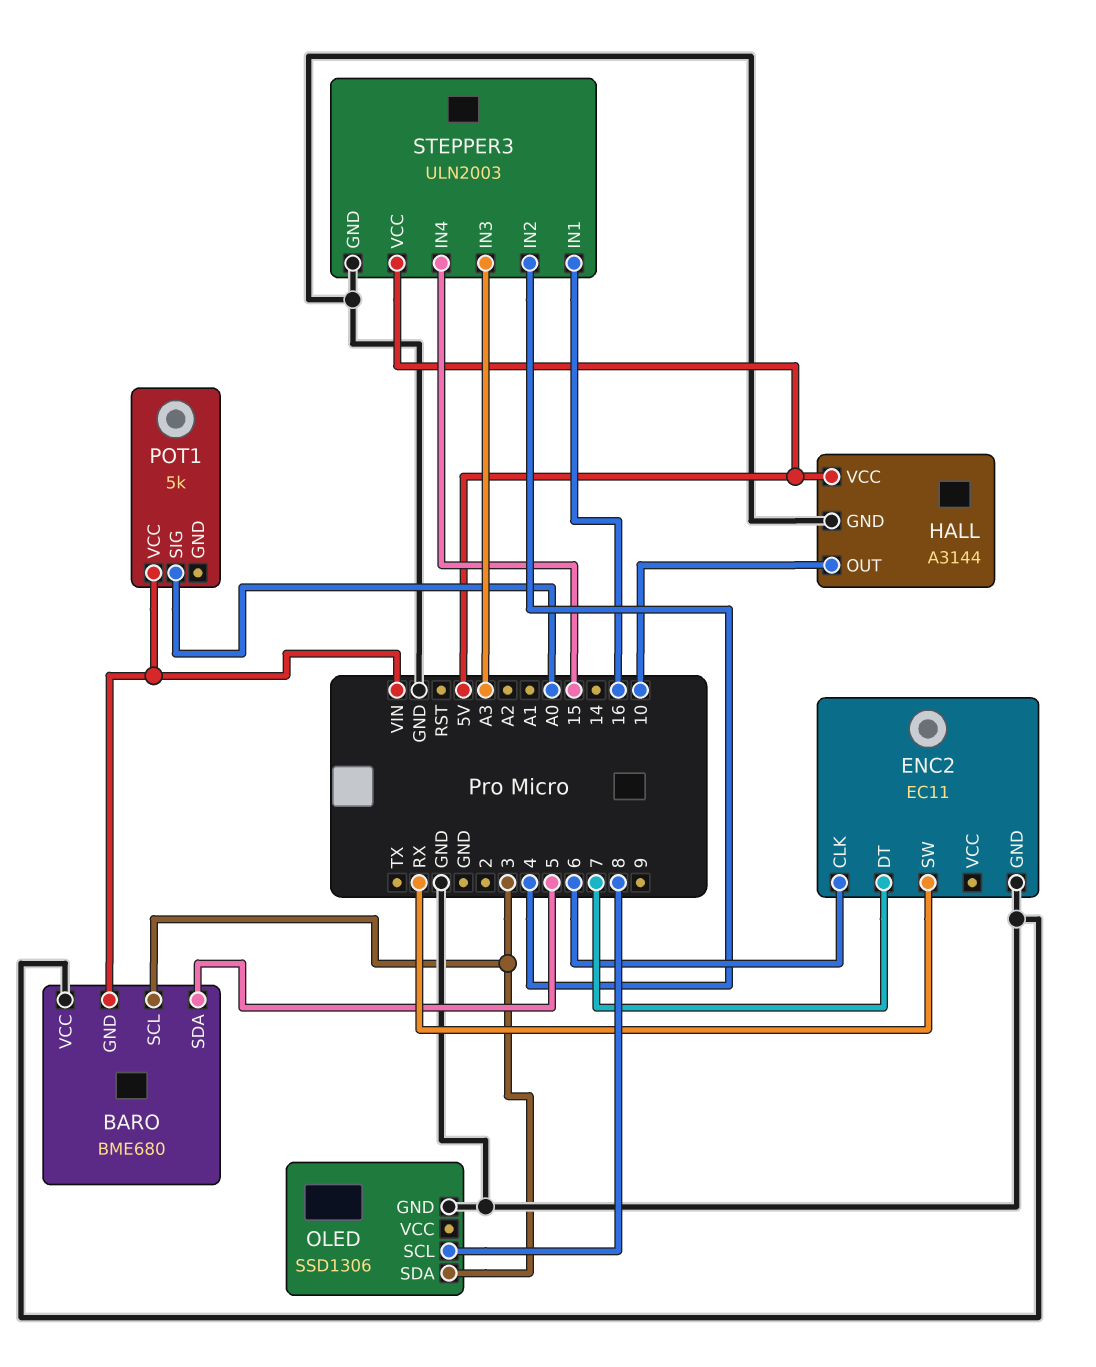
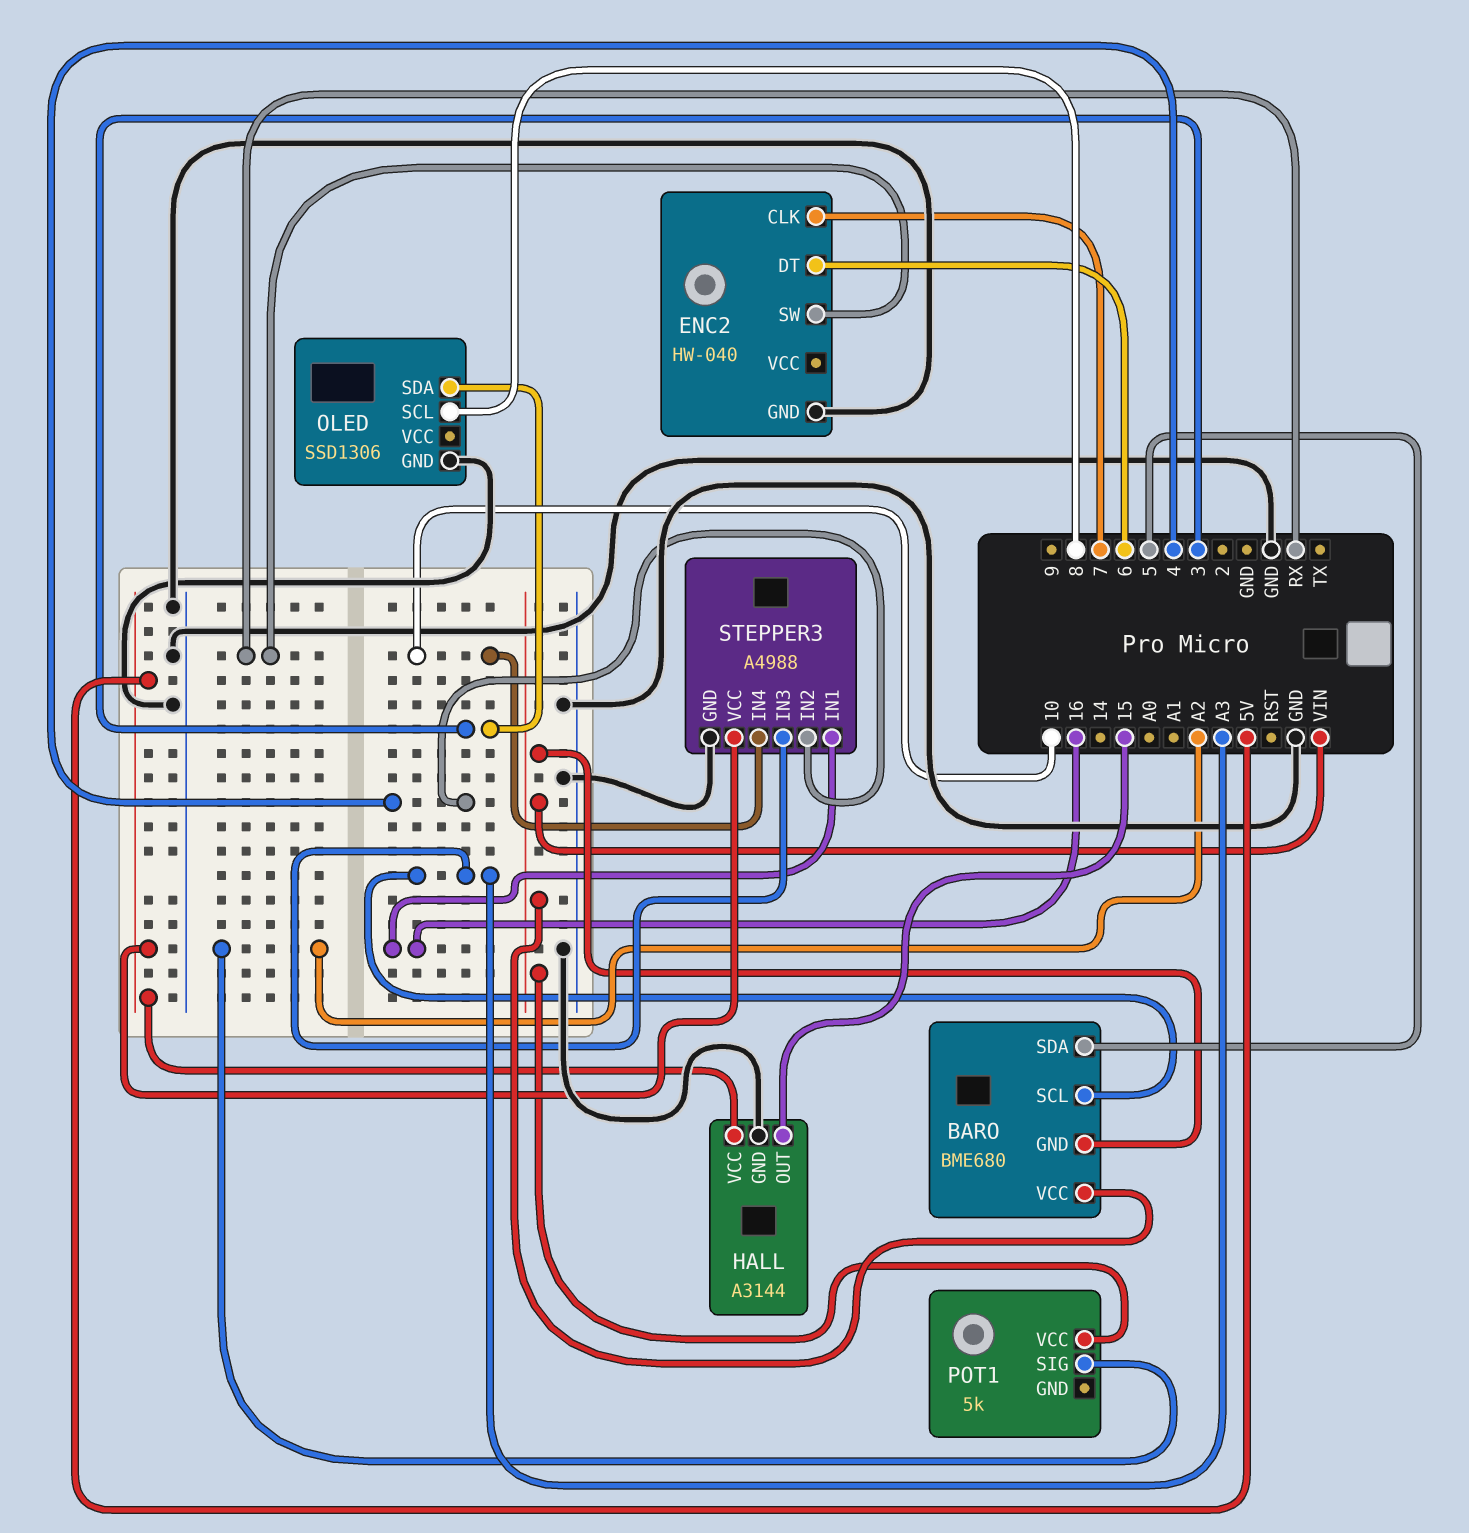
BARO pin SCL: 3 -> A3
BARO pin VCC: GND -> VIN
ENC2: EC11 -> HW-040
ENC2 pin CLK: 6 -> 7
ENC2 pin DT: 7 -> 6
HALL pin OUT: 10 -> 15
POT1 pin SIG: A0 -> A2
STEPPER3: ULN2003 -> A4988
STEPPER3 pin IN4: 15 -> 10

